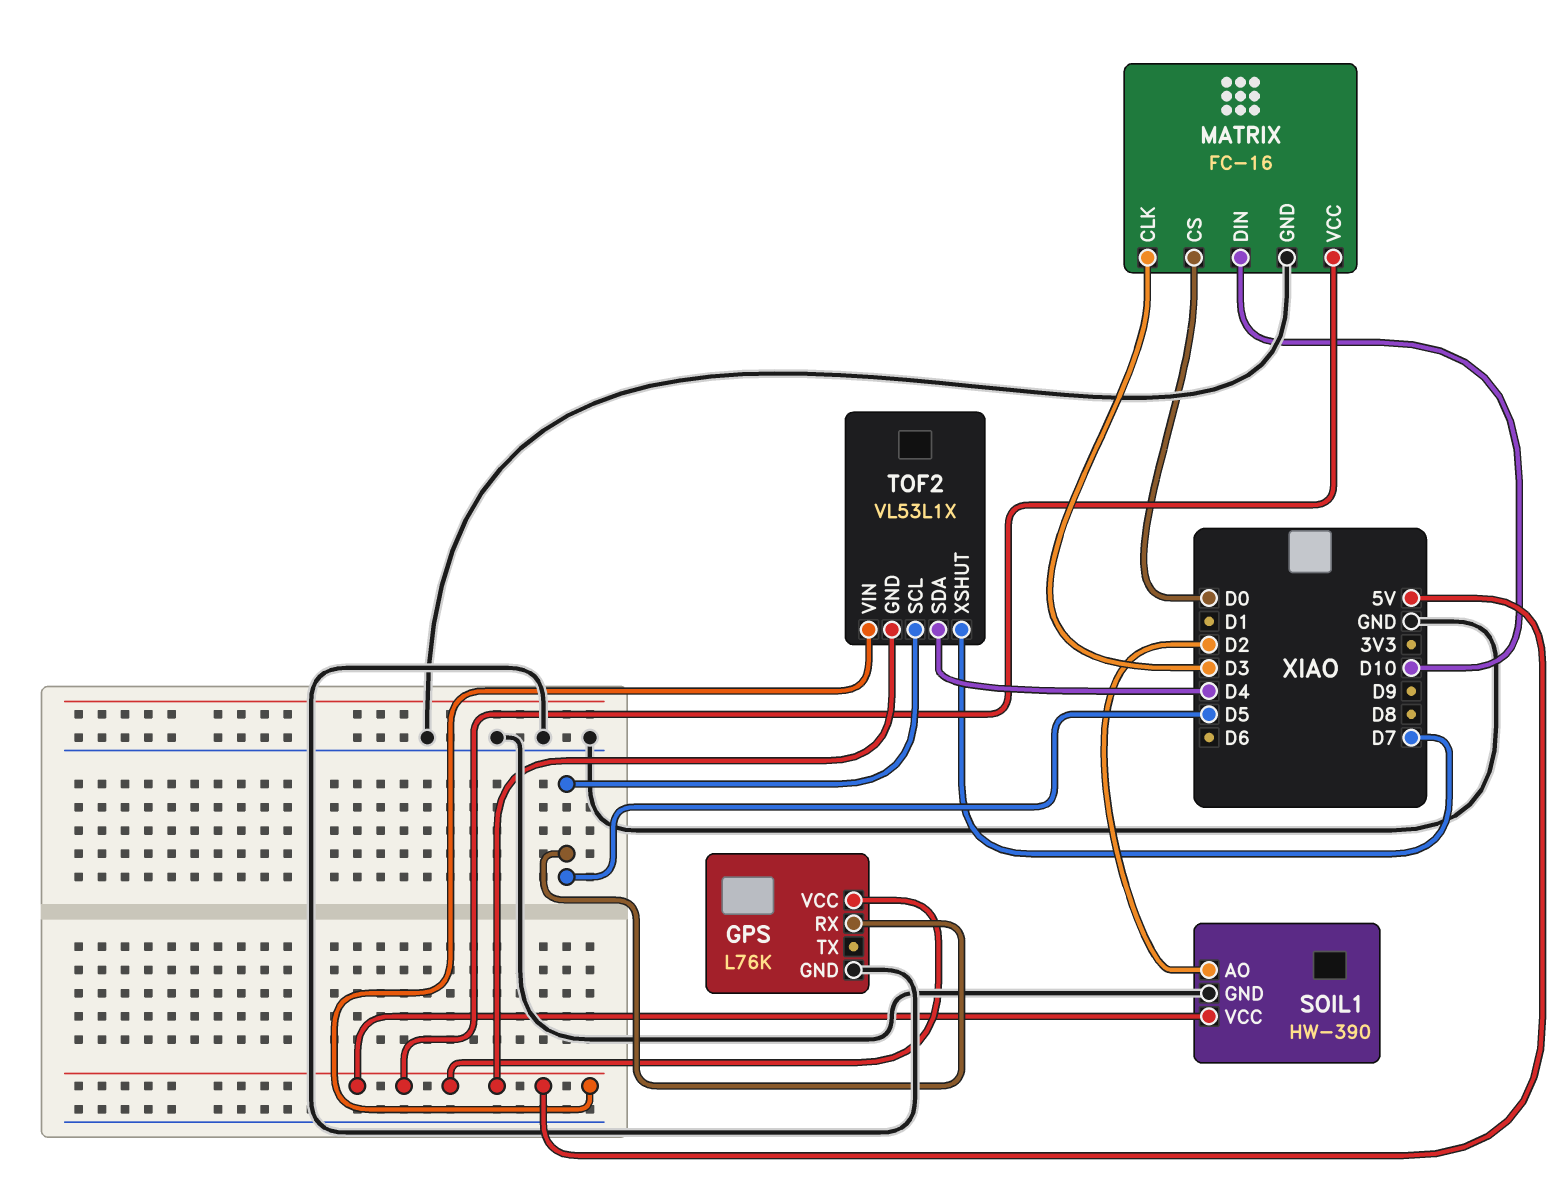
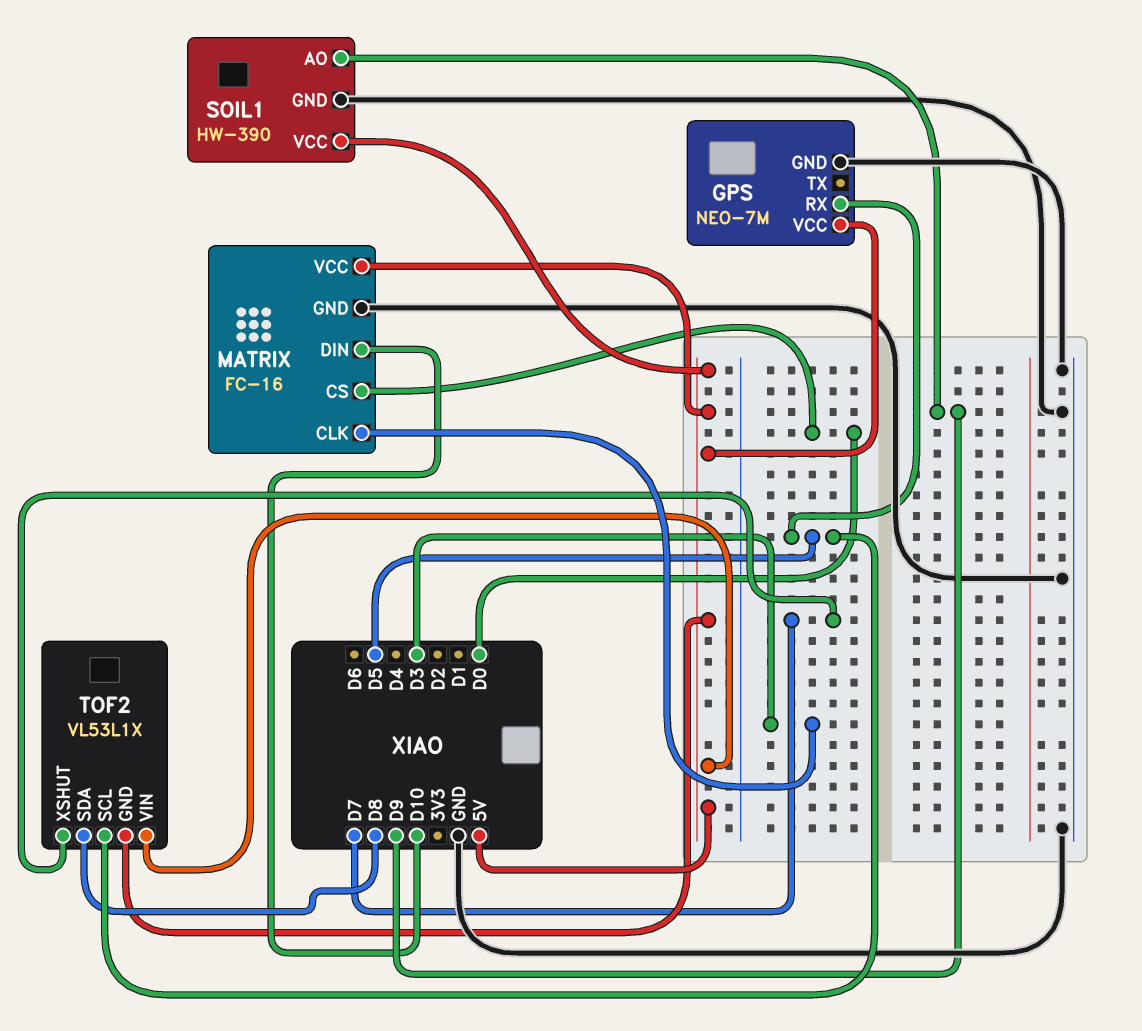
GPS: L76K -> NEO-7M
SOIL1 pin AO: D2 -> D9
TOF2 pin SDA: D4 -> D8

